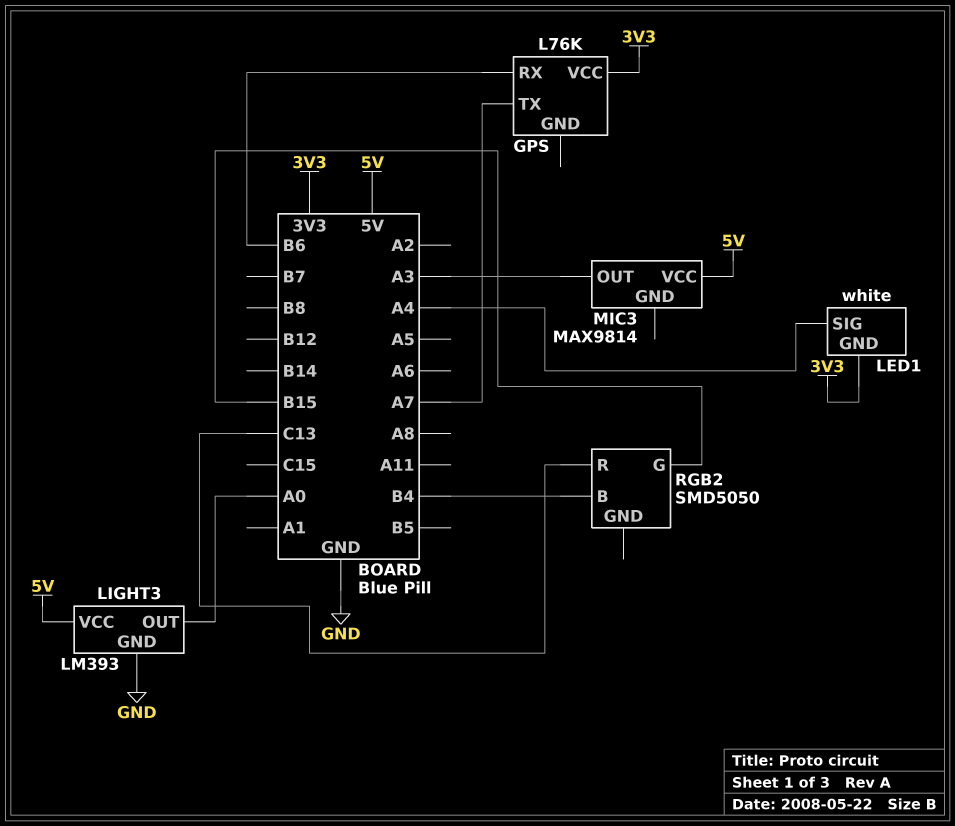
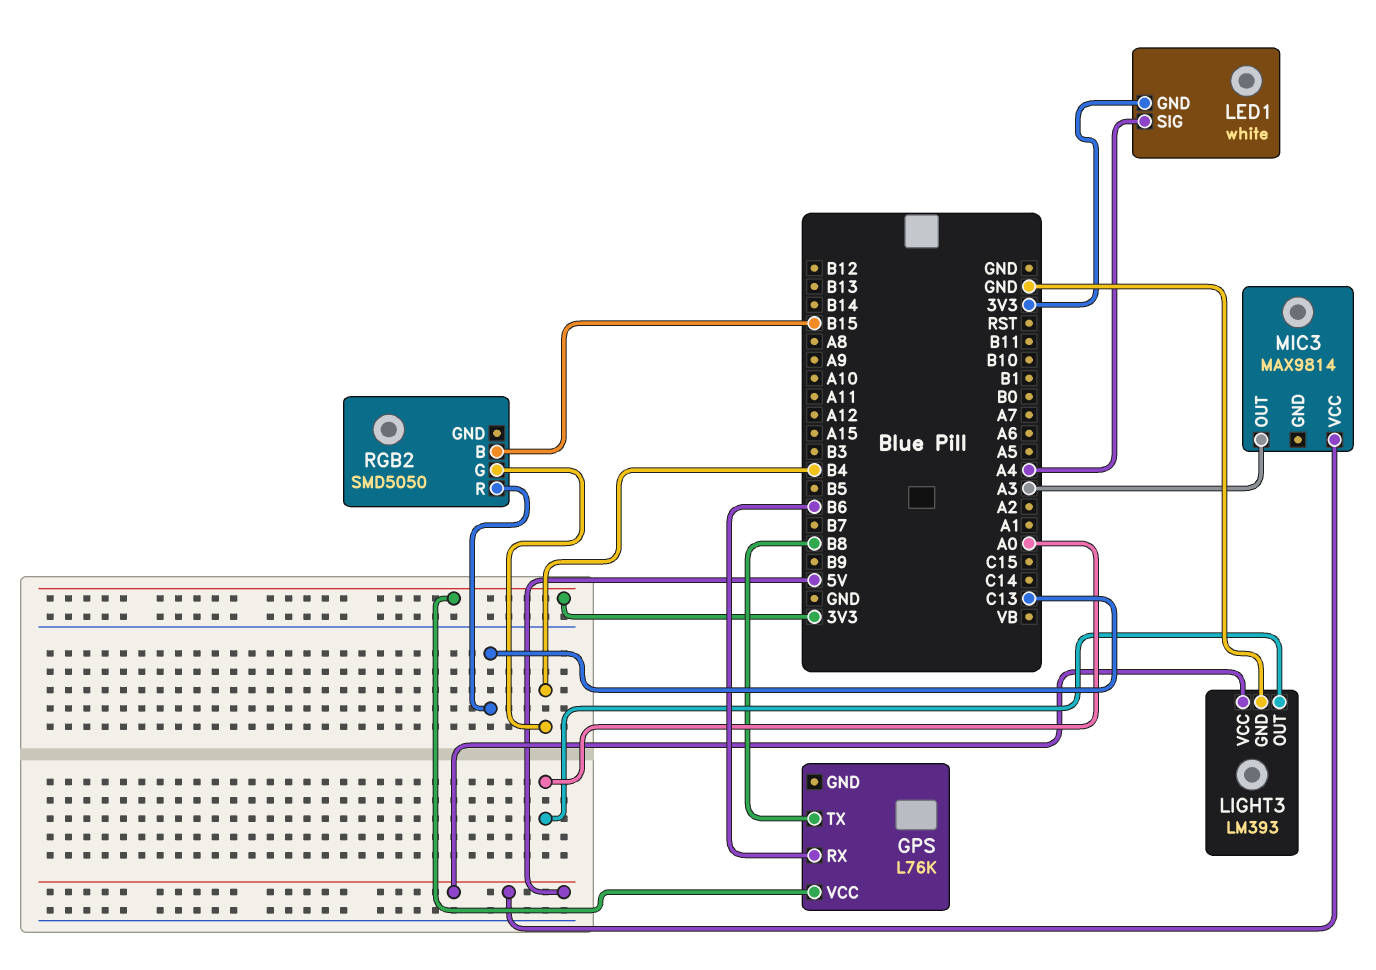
GPS pin TX: A7 -> B8
RGB2 pin B: B4 -> B15
RGB2 pin G: B15 -> B4

